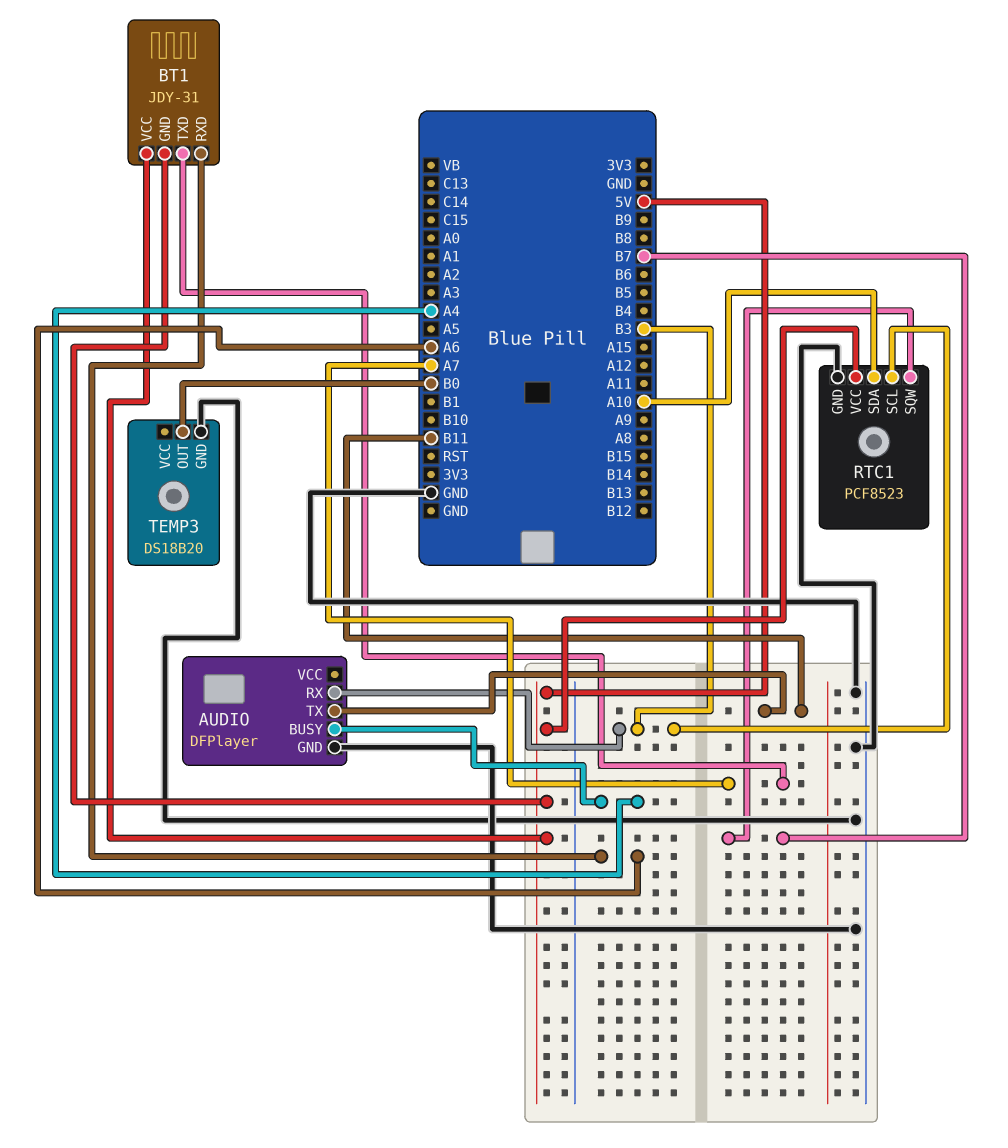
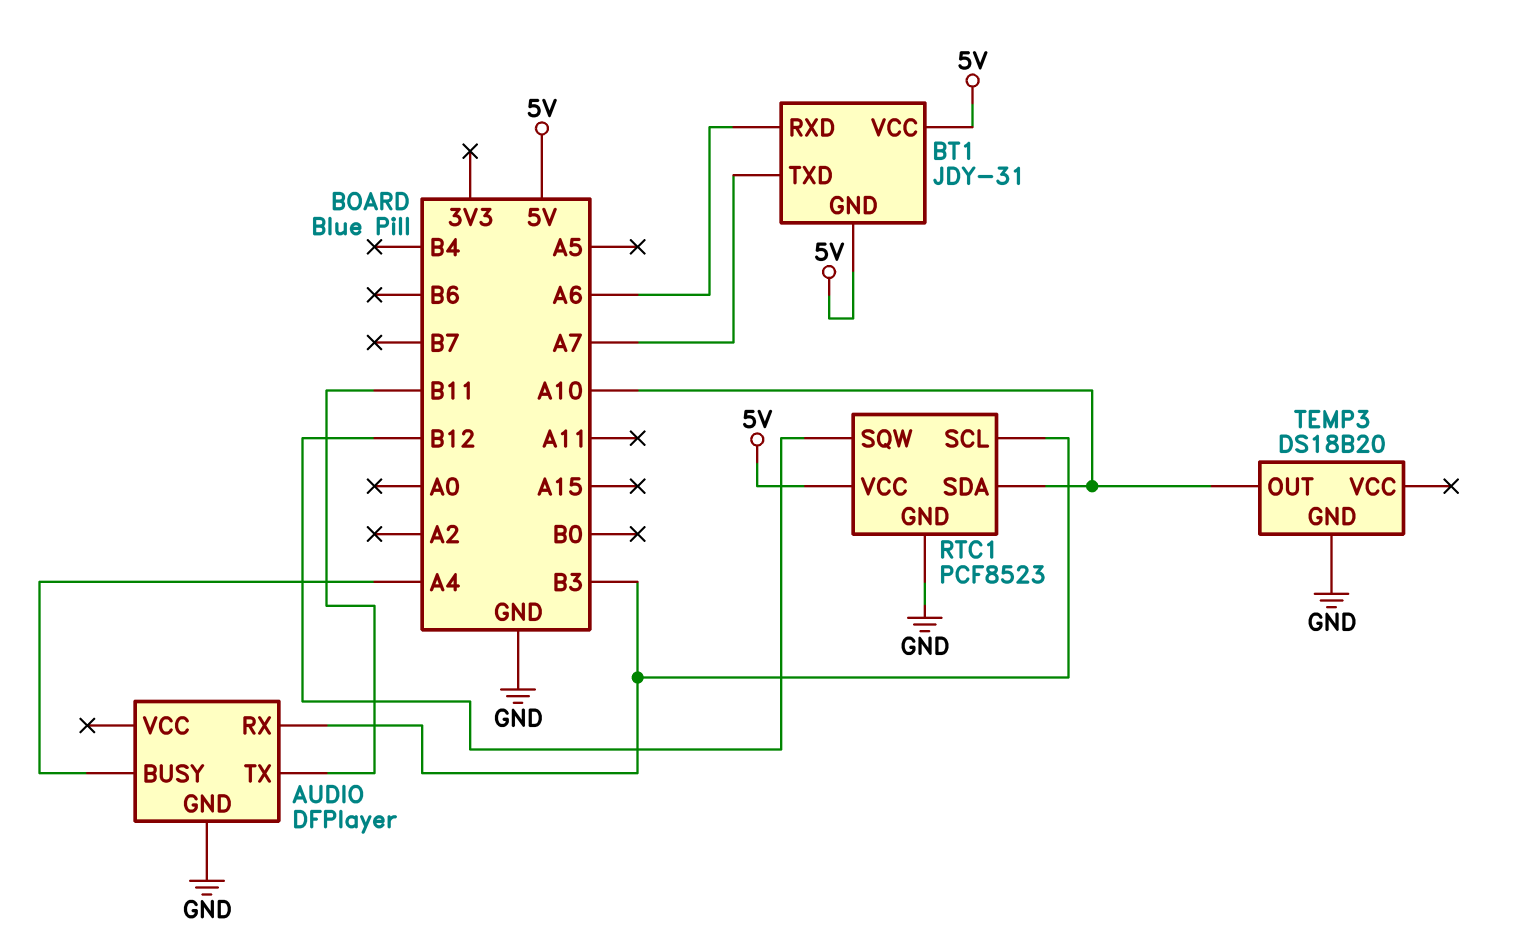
RTC1 pin SQW: B7 -> B12
TEMP3 pin OUT: B0 -> A10

